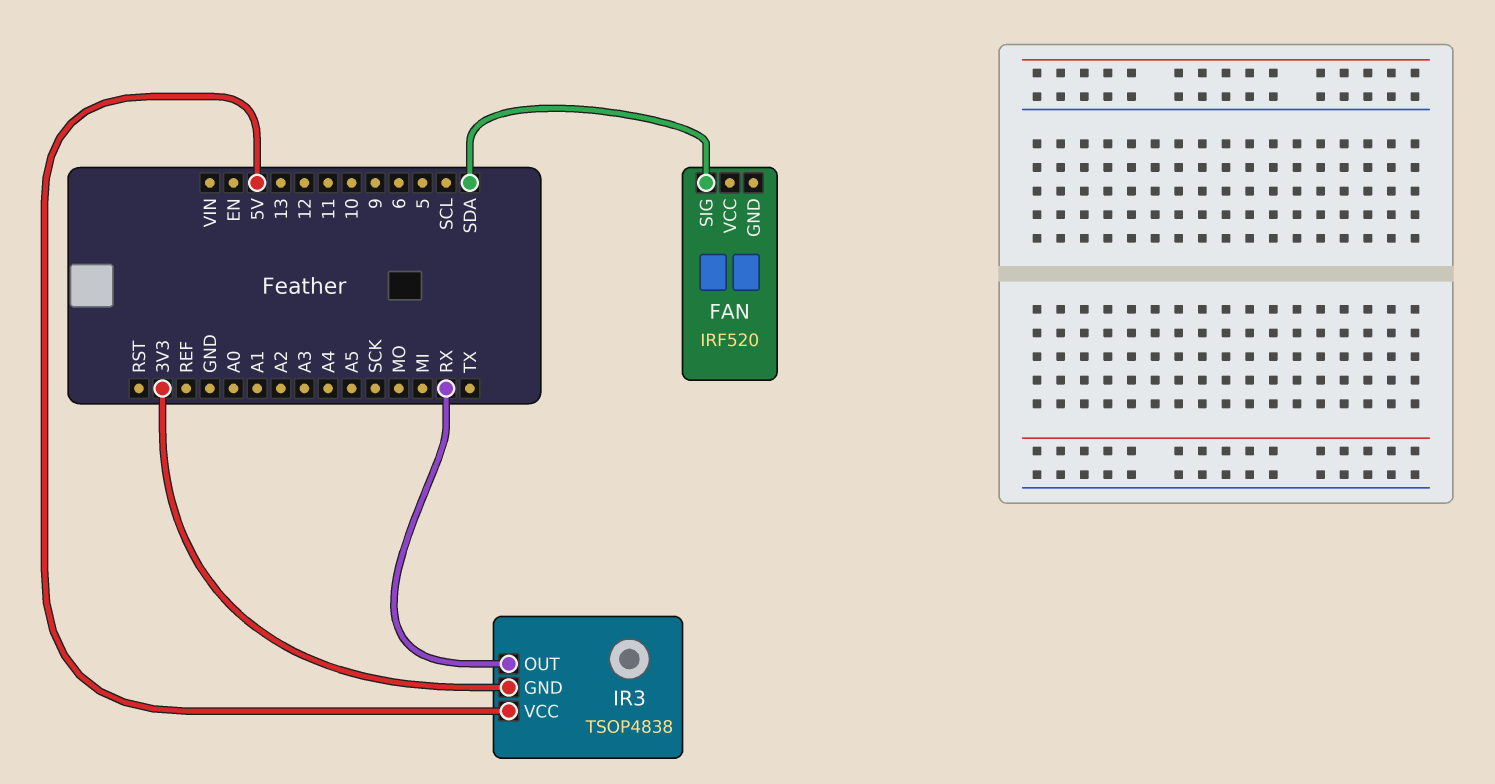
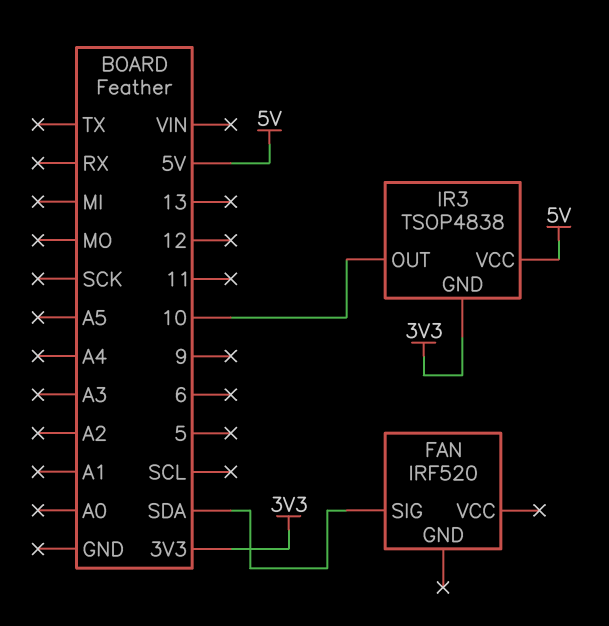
IR3 pin OUT: RX -> 10

